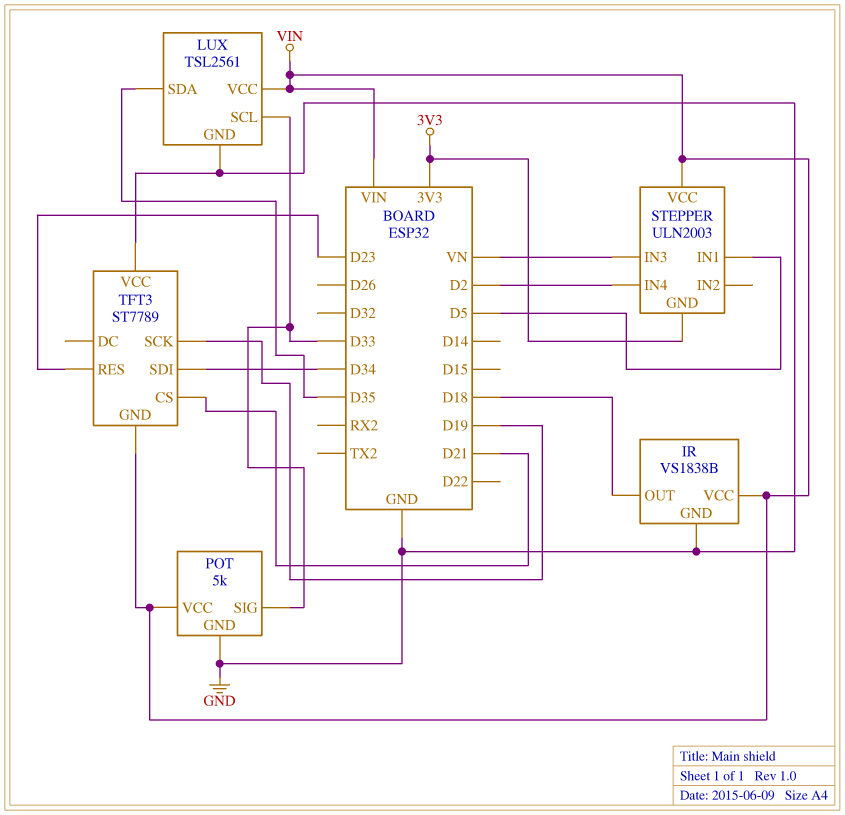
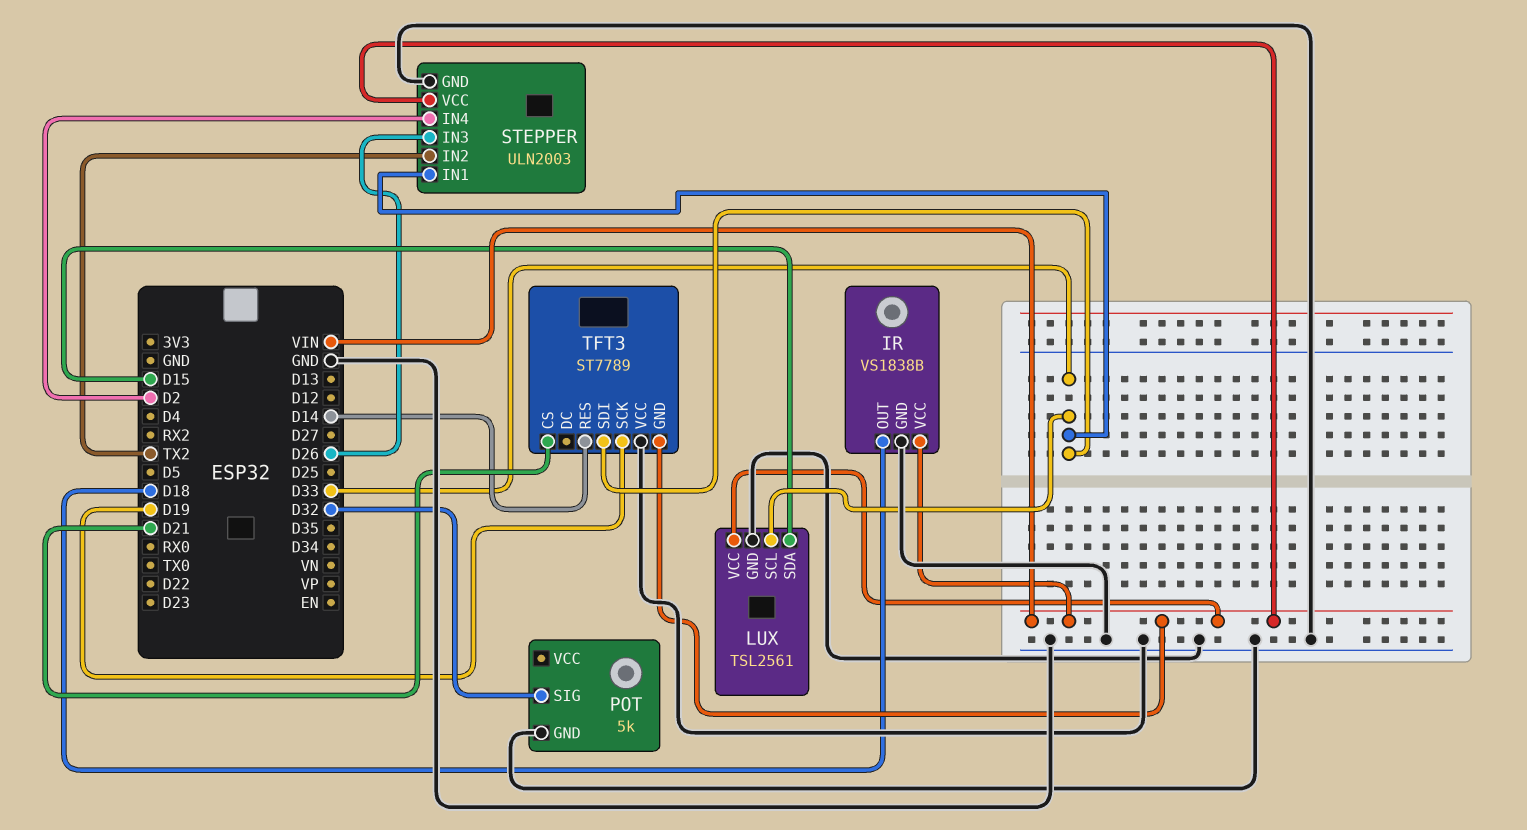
LUX pin SDA: D35 -> D15
POT pin SIG: D33 -> D32
POT pin VCC: VIN -> none
STEPPER pin GND: 3V3 -> GND
STEPPER pin IN1: D5 -> D33
STEPPER pin IN2: none -> TX2
STEPPER pin IN3: VN -> D26
TFT3 pin RES: D23 -> D14
TFT3 pin SDI: D34 -> D33

